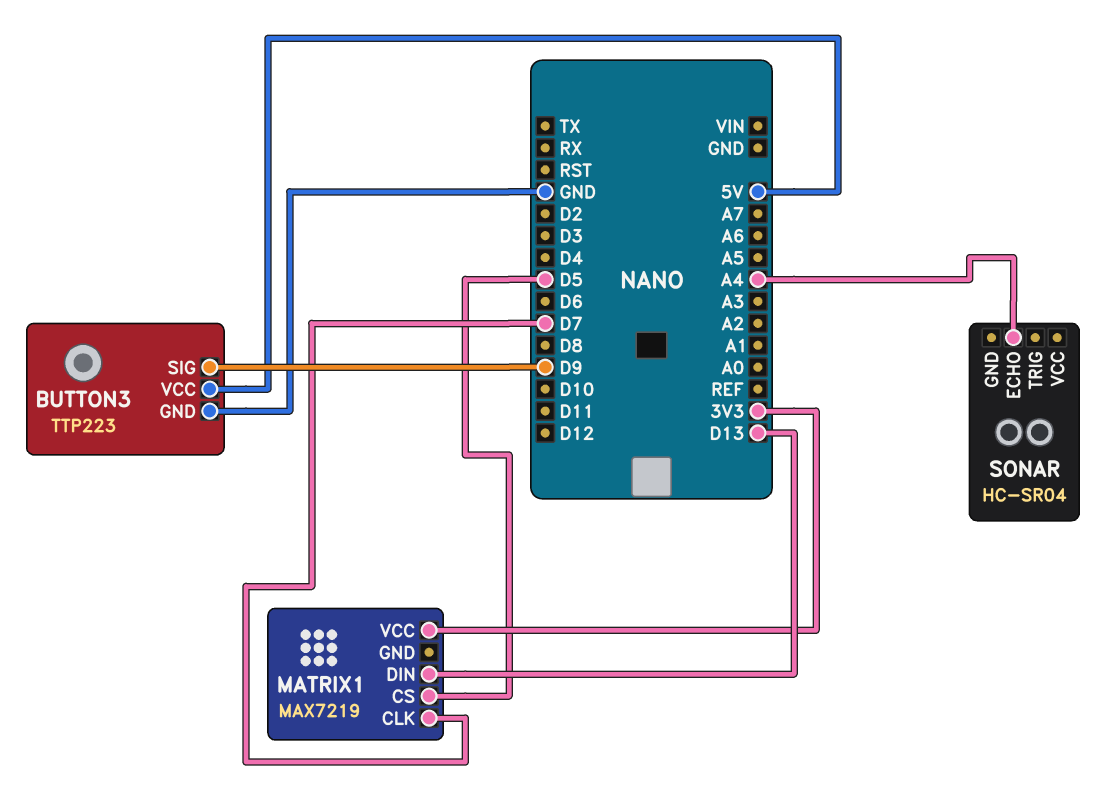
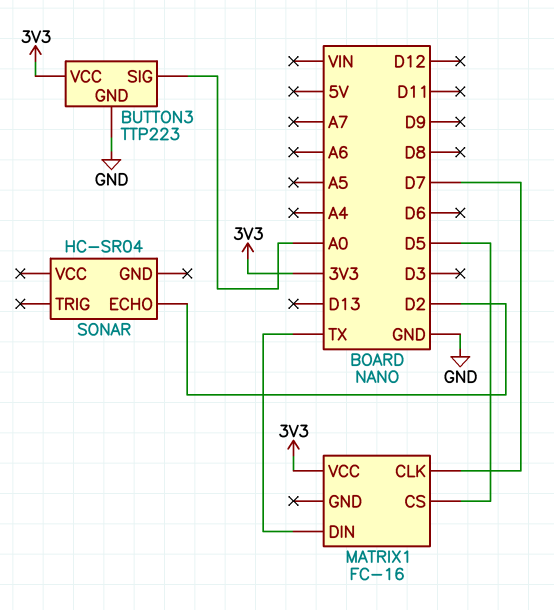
BUTTON3 pin SIG: D9 -> A0
BUTTON3 pin VCC: 5V -> 3V3
MATRIX1: MAX7219 -> FC-16
MATRIX1 pin DIN: D13 -> TX
SONAR pin ECHO: A4 -> D2

